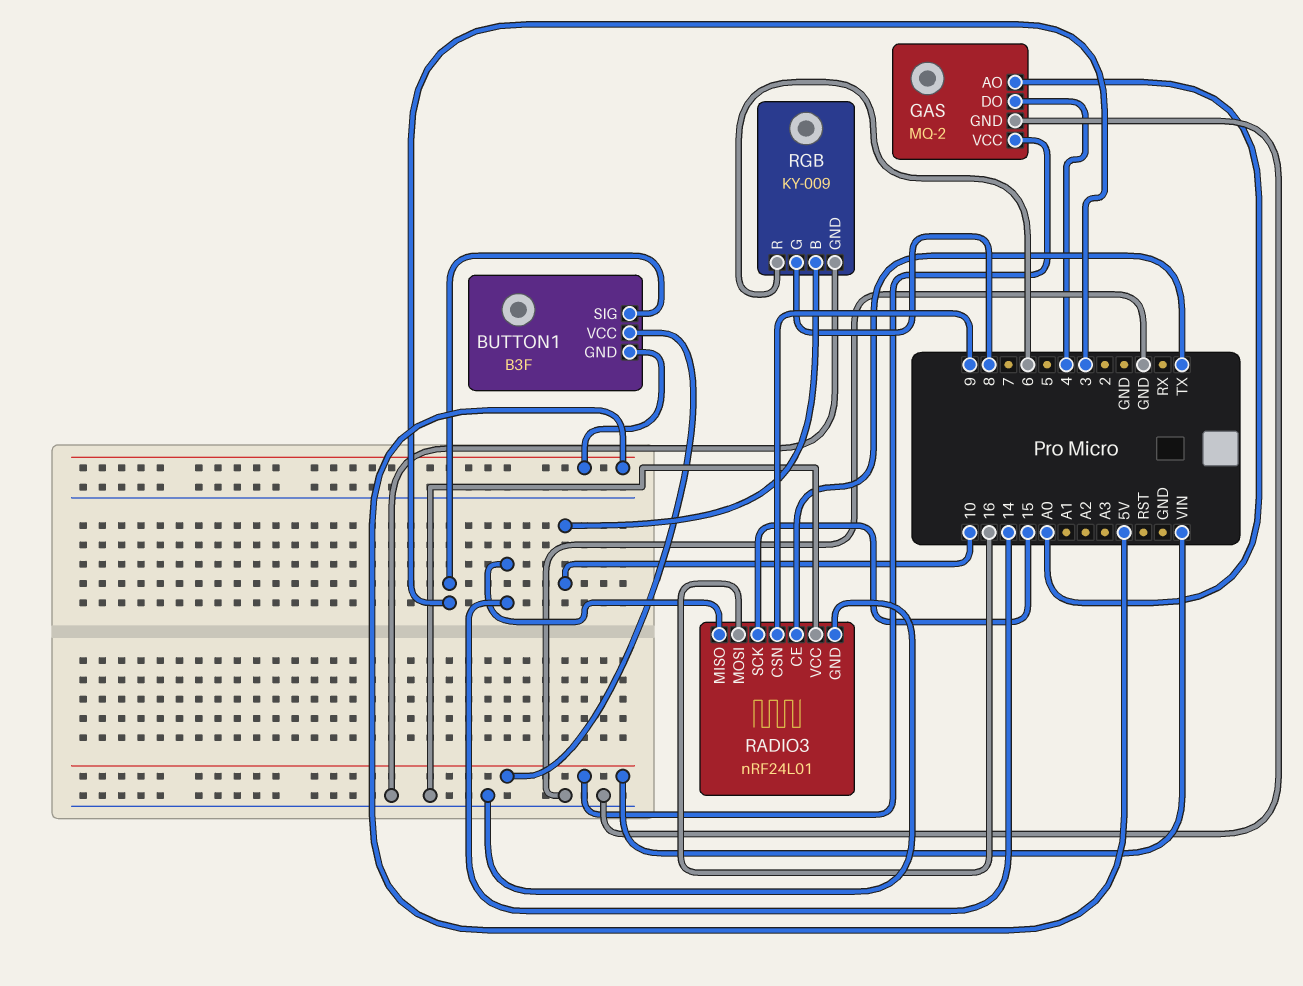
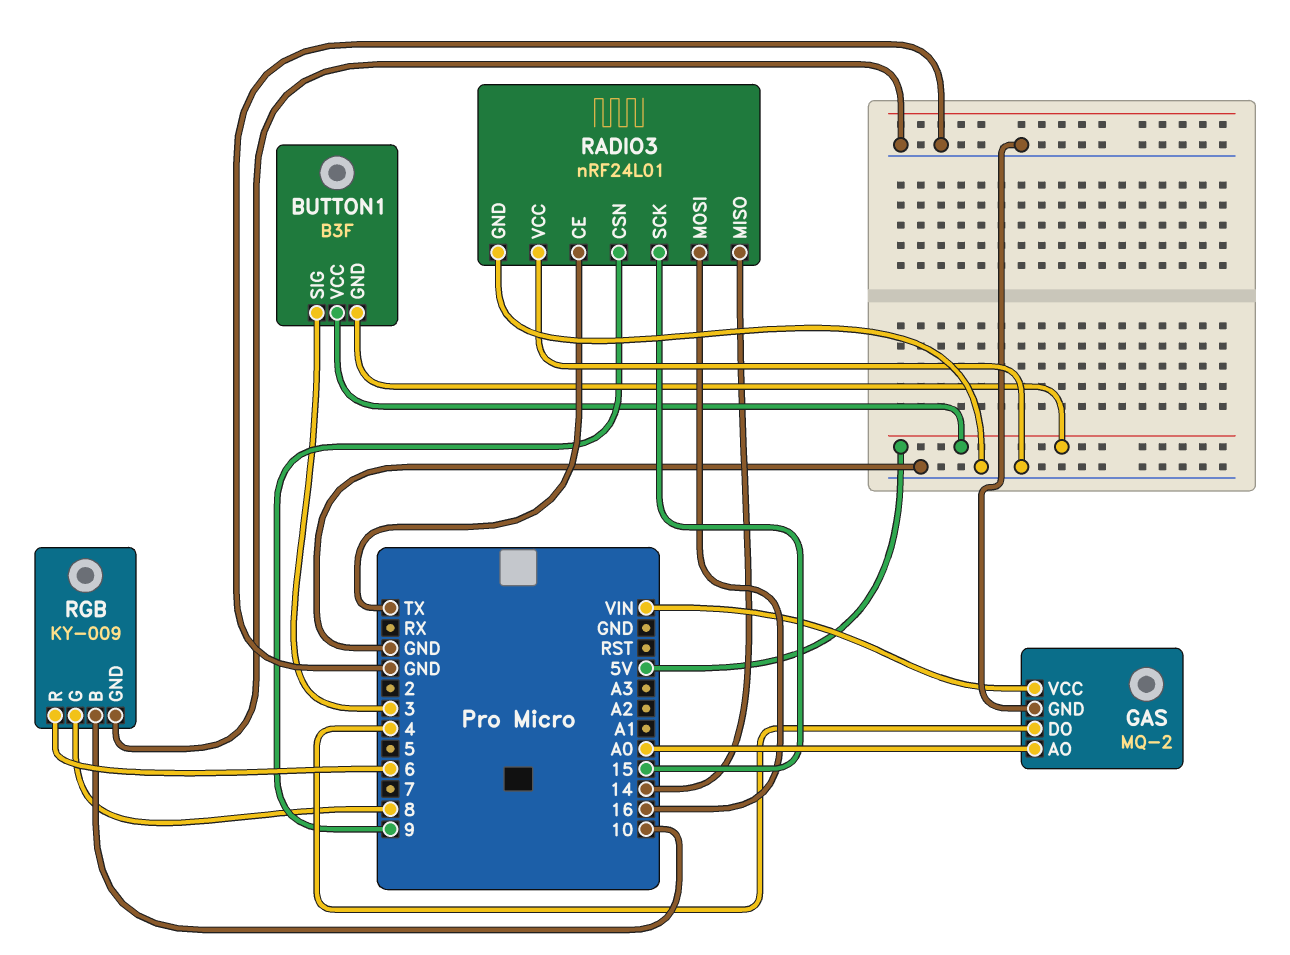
BUTTON1 pin VCC: VIN -> 5V

